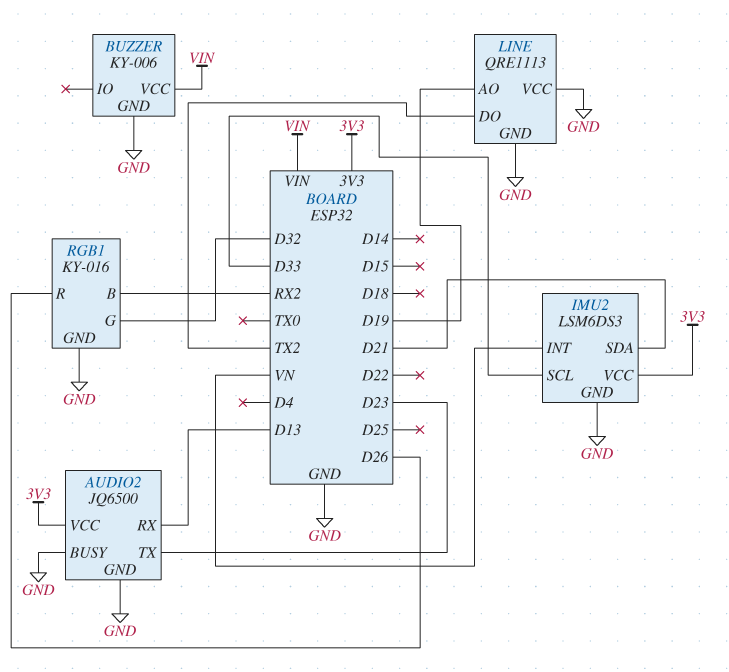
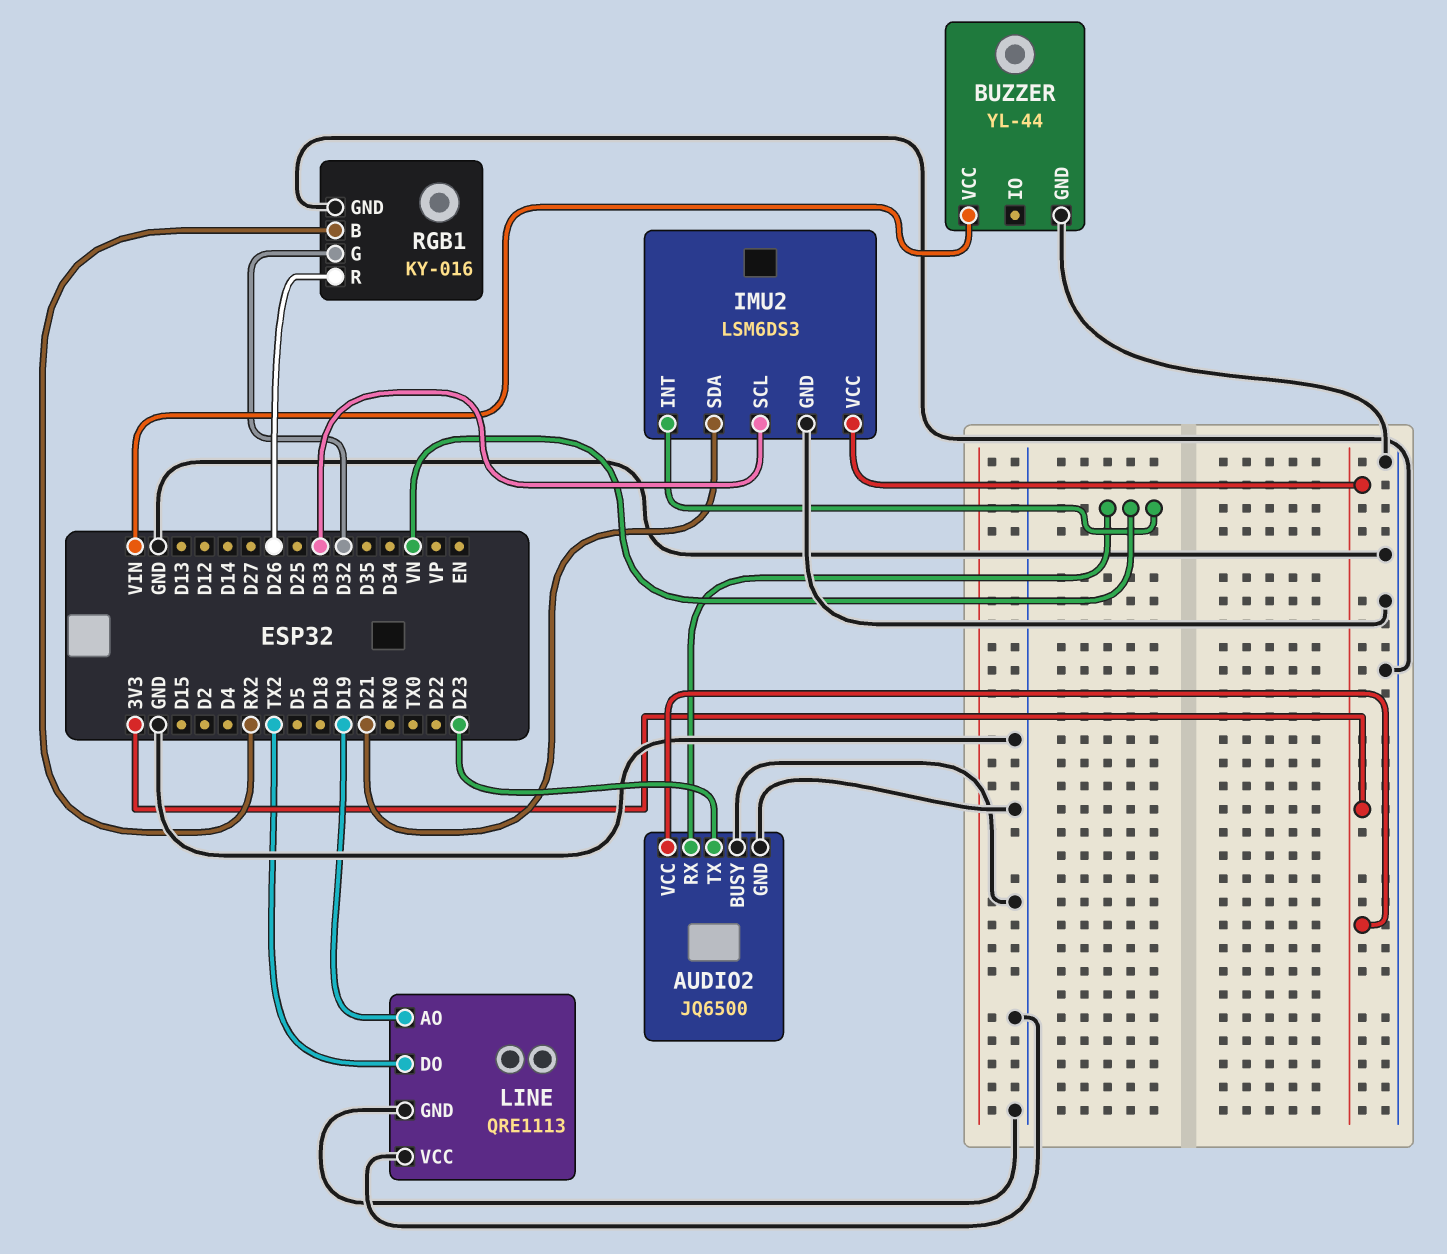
AUDIO2 pin RX: D13 -> VN
BUZZER: KY-006 -> YL-44

